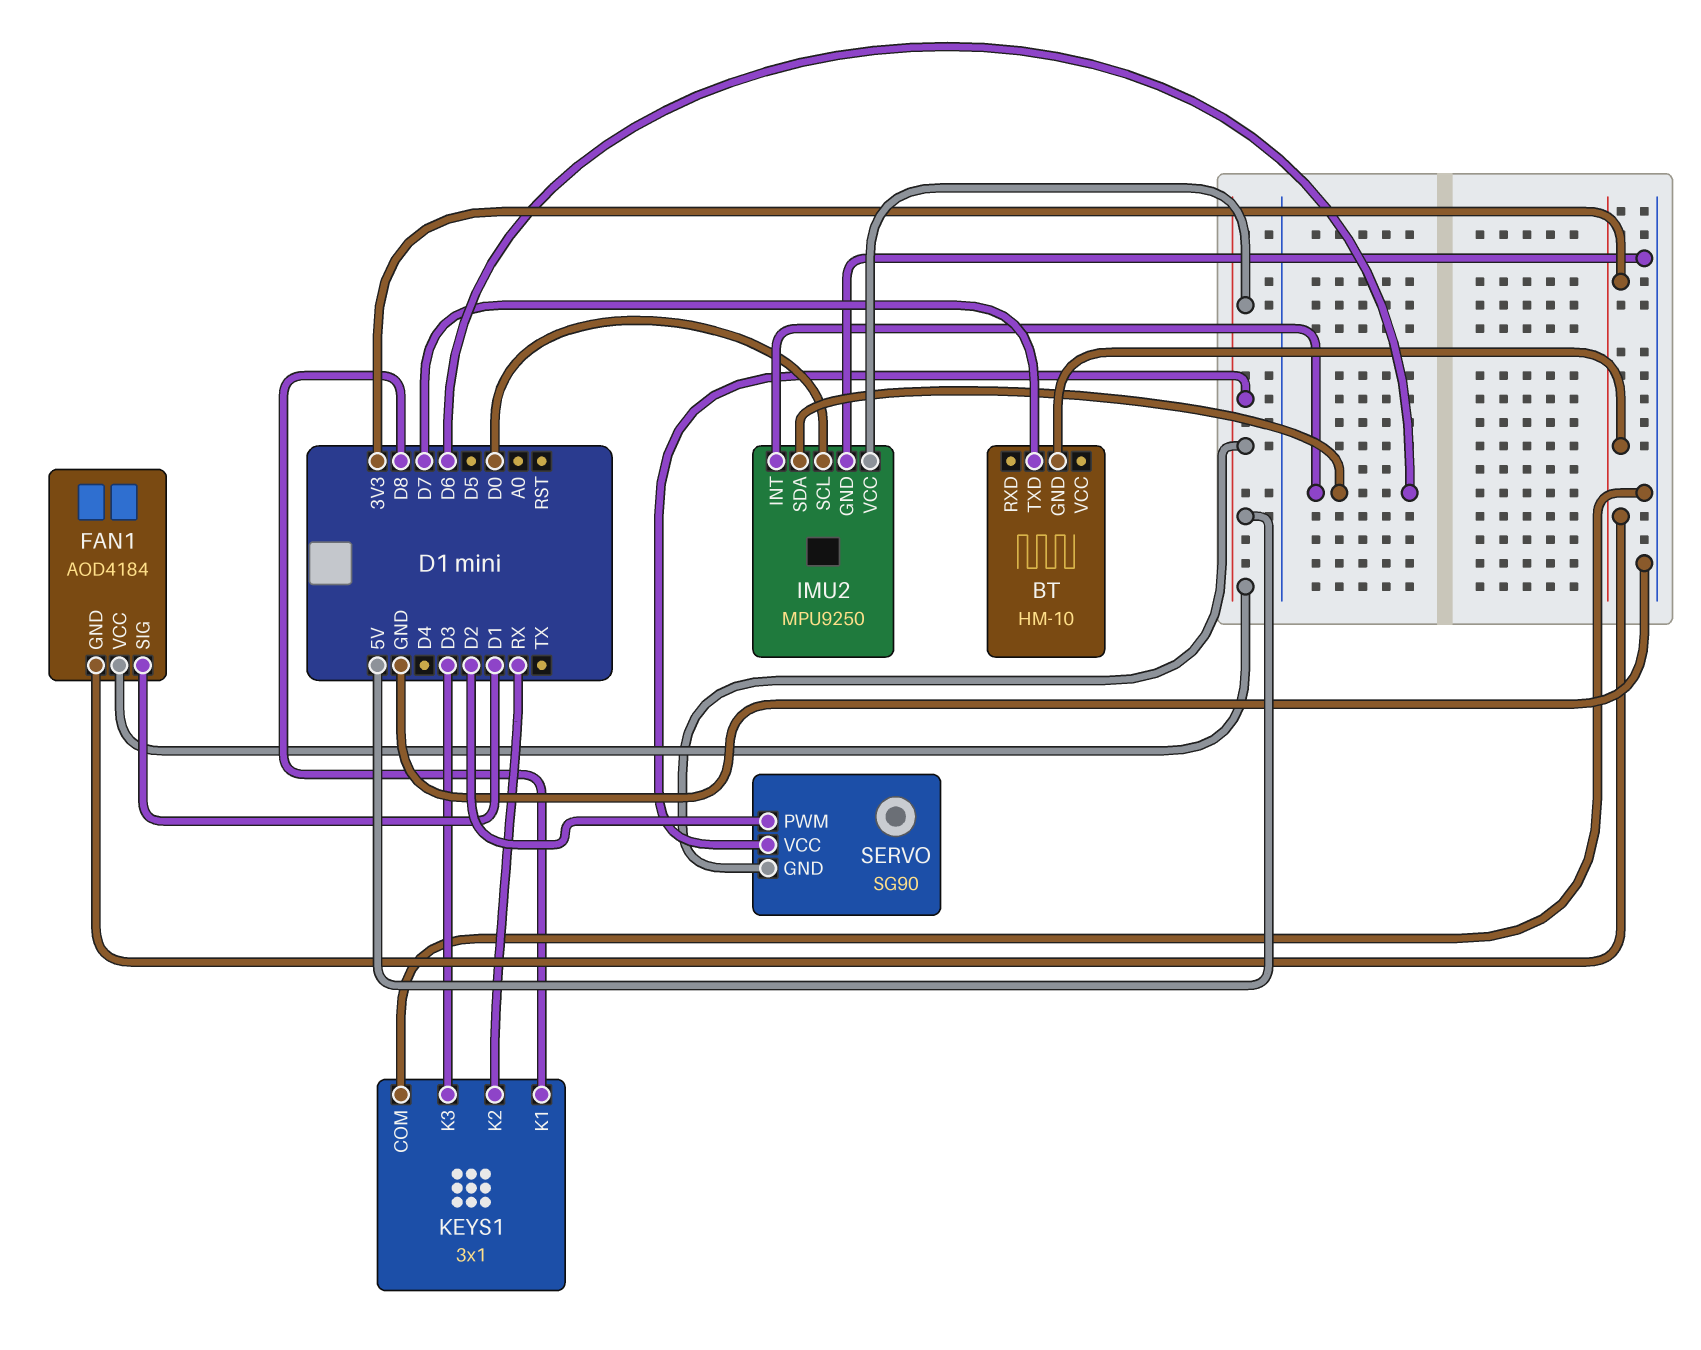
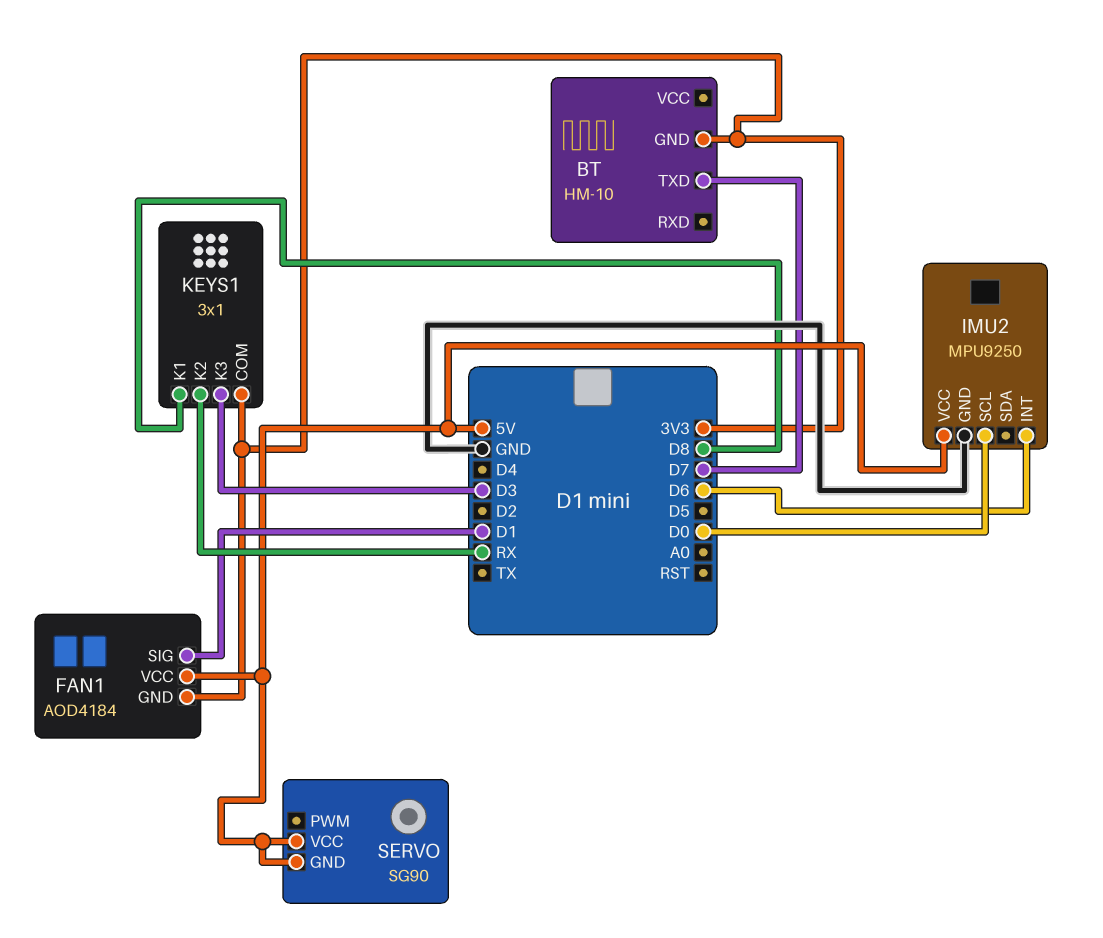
IMU2 pin SDA: D6 -> none
KEYS1 pin COM: GND -> 3V3
SERVO pin PWM: D2 -> none

